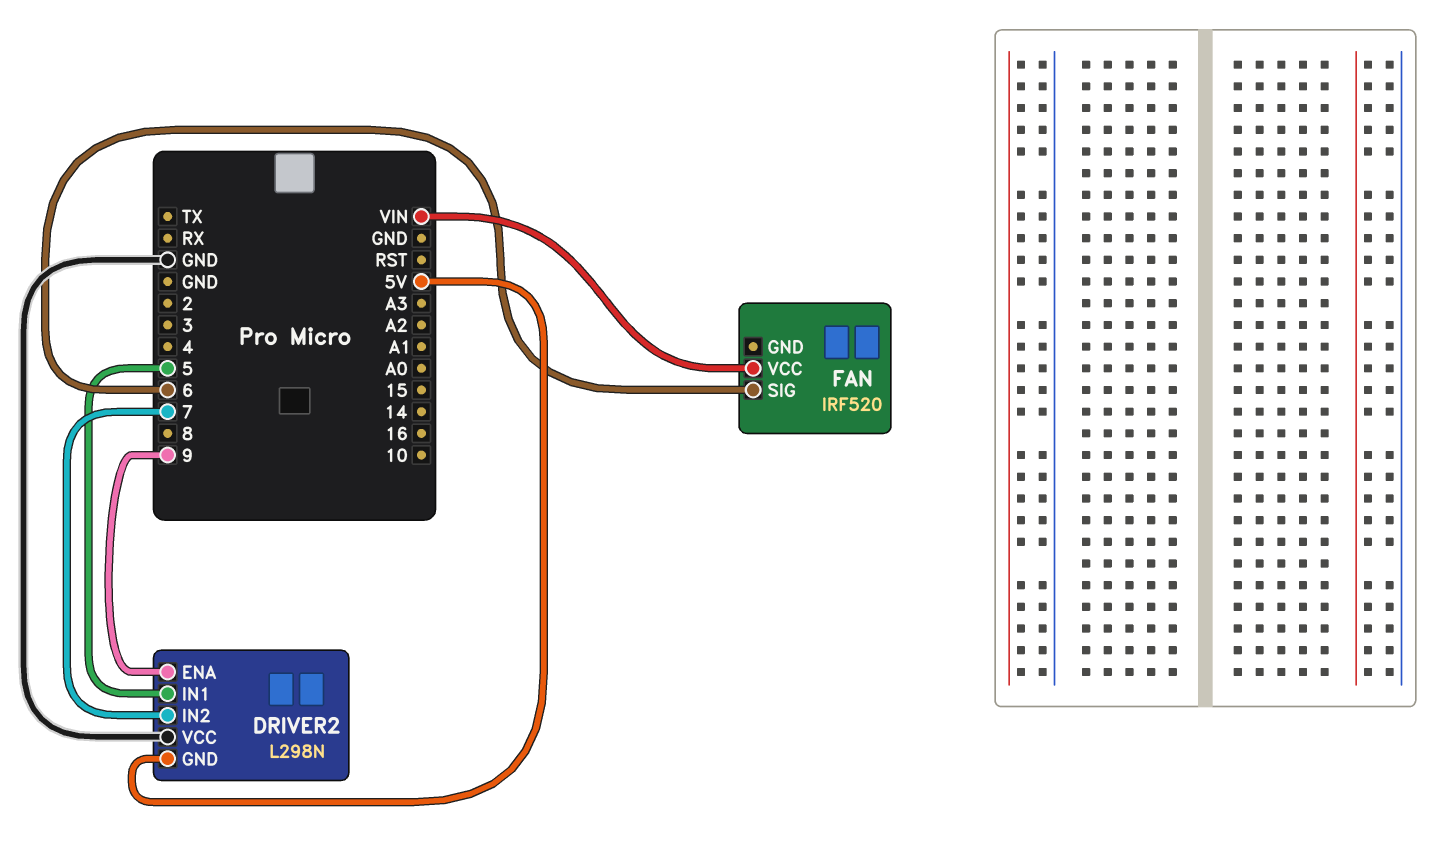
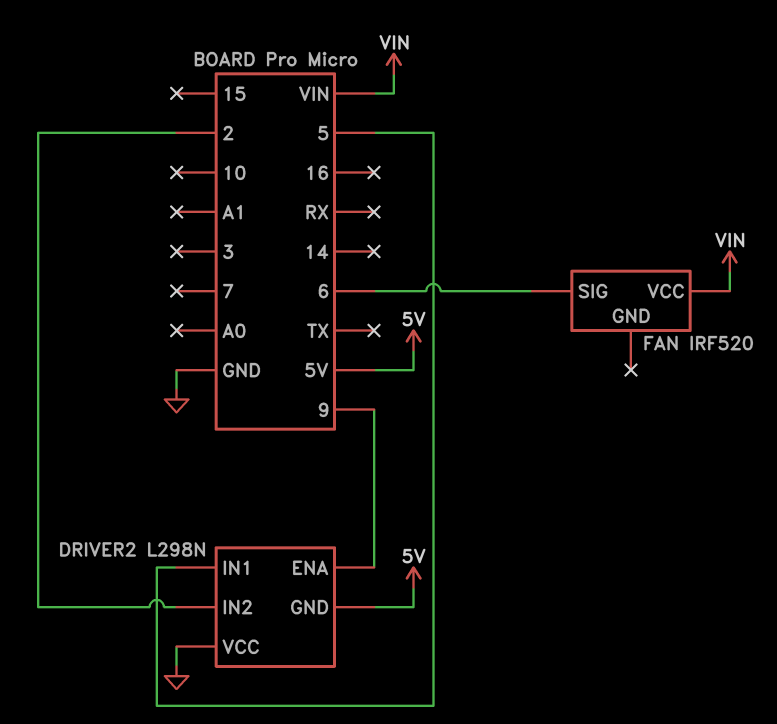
DRIVER2 pin IN2: 7 -> 2

